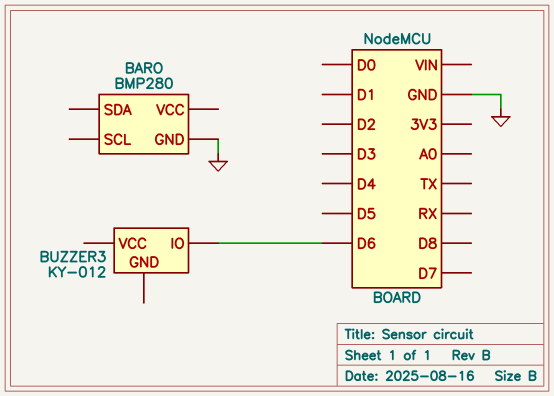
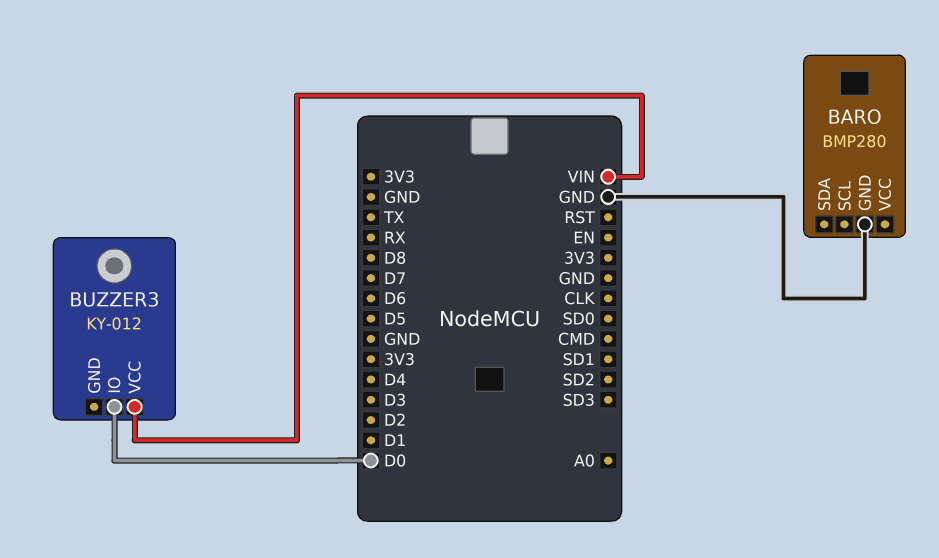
BUZZER3 pin IO: D6 -> D0
BUZZER3 pin VCC: none -> VIN

